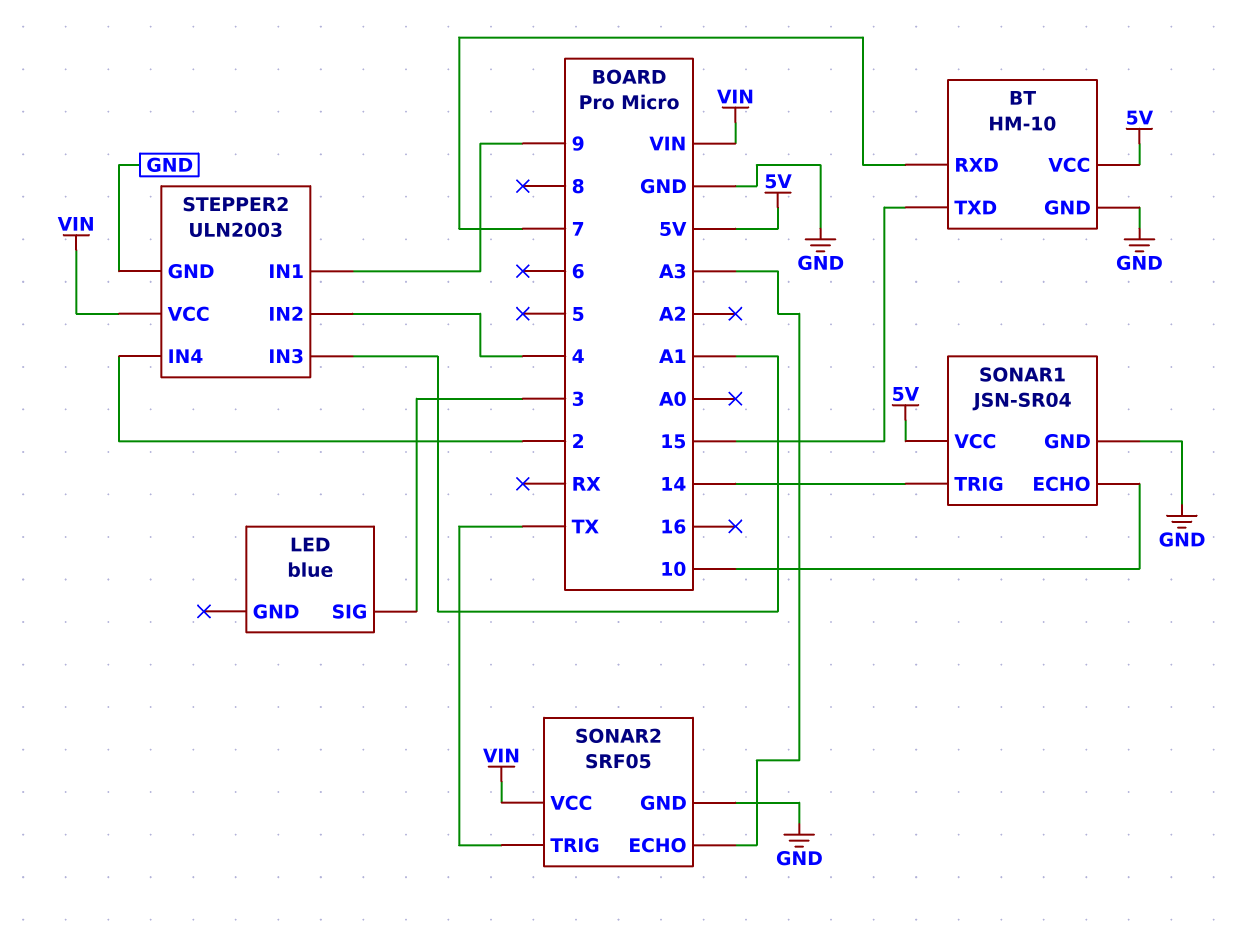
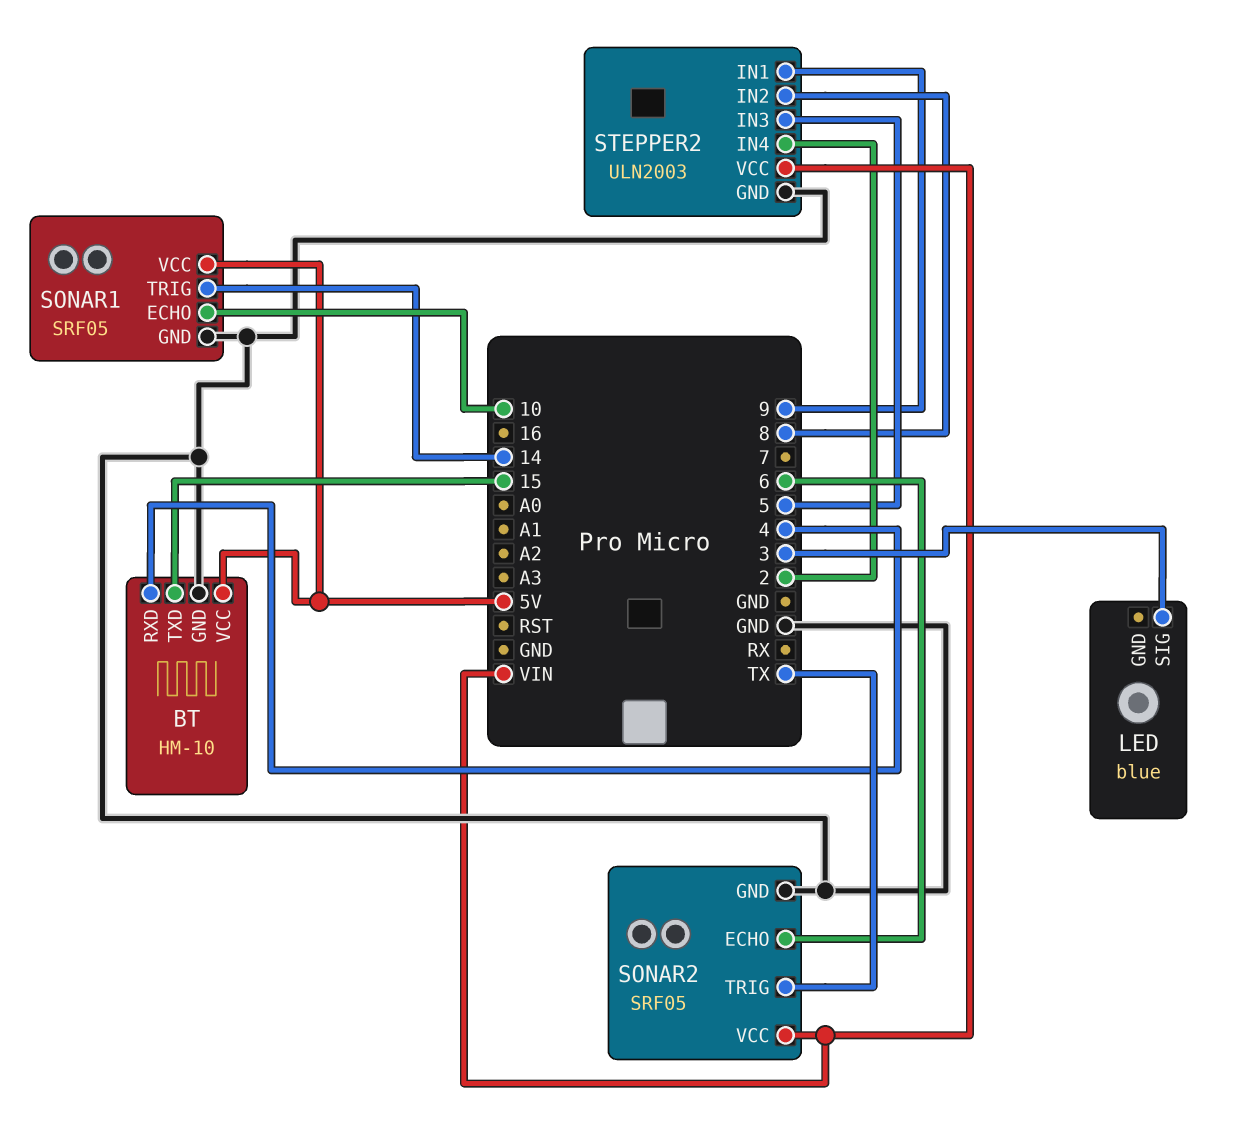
BT pin RXD: 7 -> 4
SONAR1: JSN-SR04 -> SRF05
SONAR2 pin ECHO: A3 -> 6
STEPPER2 pin IN2: 4 -> 8
STEPPER2 pin IN3: A1 -> 5

